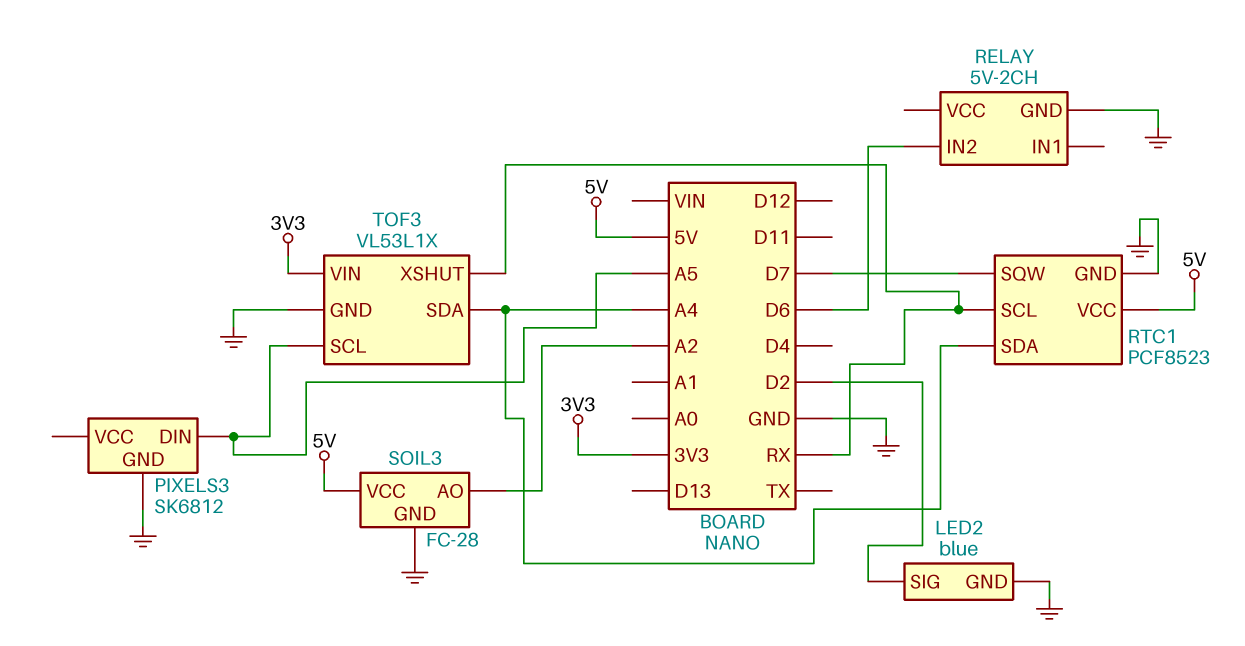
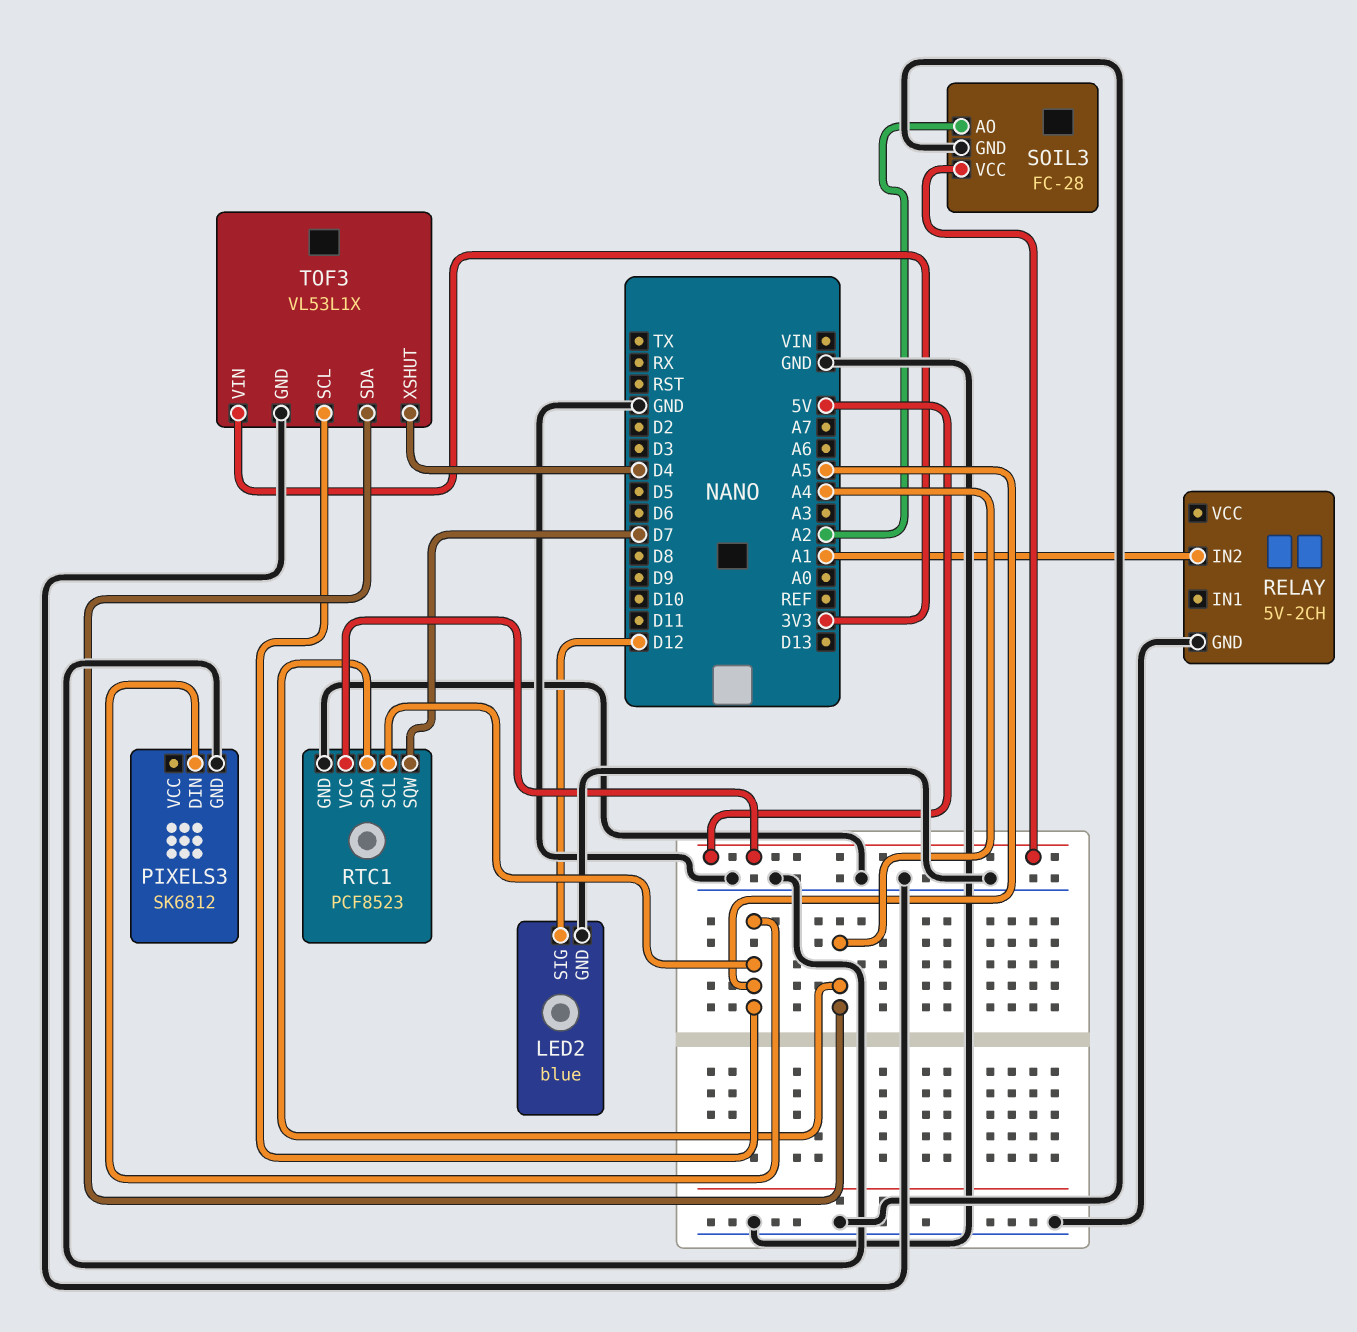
LED2 pin SIG: D2 -> D12
RELAY pin IN2: D6 -> A1
RTC1 pin SCL: RX -> A5
TOF3 pin XSHUT: RX -> D4

